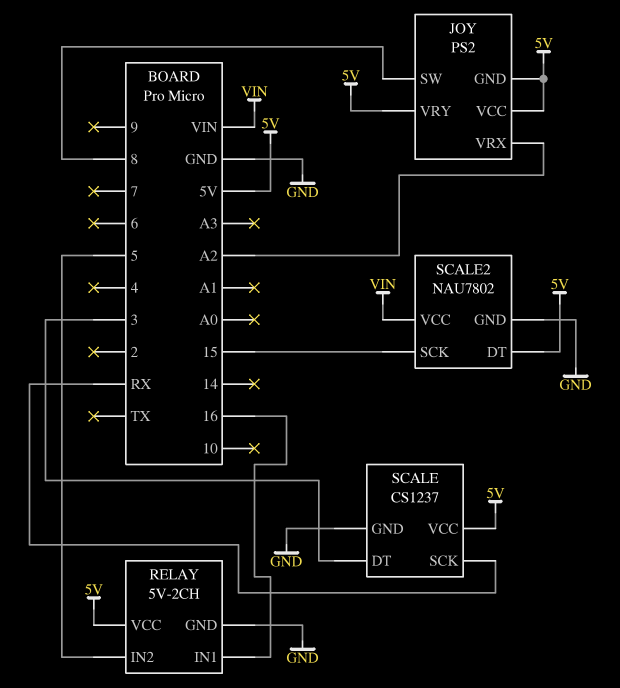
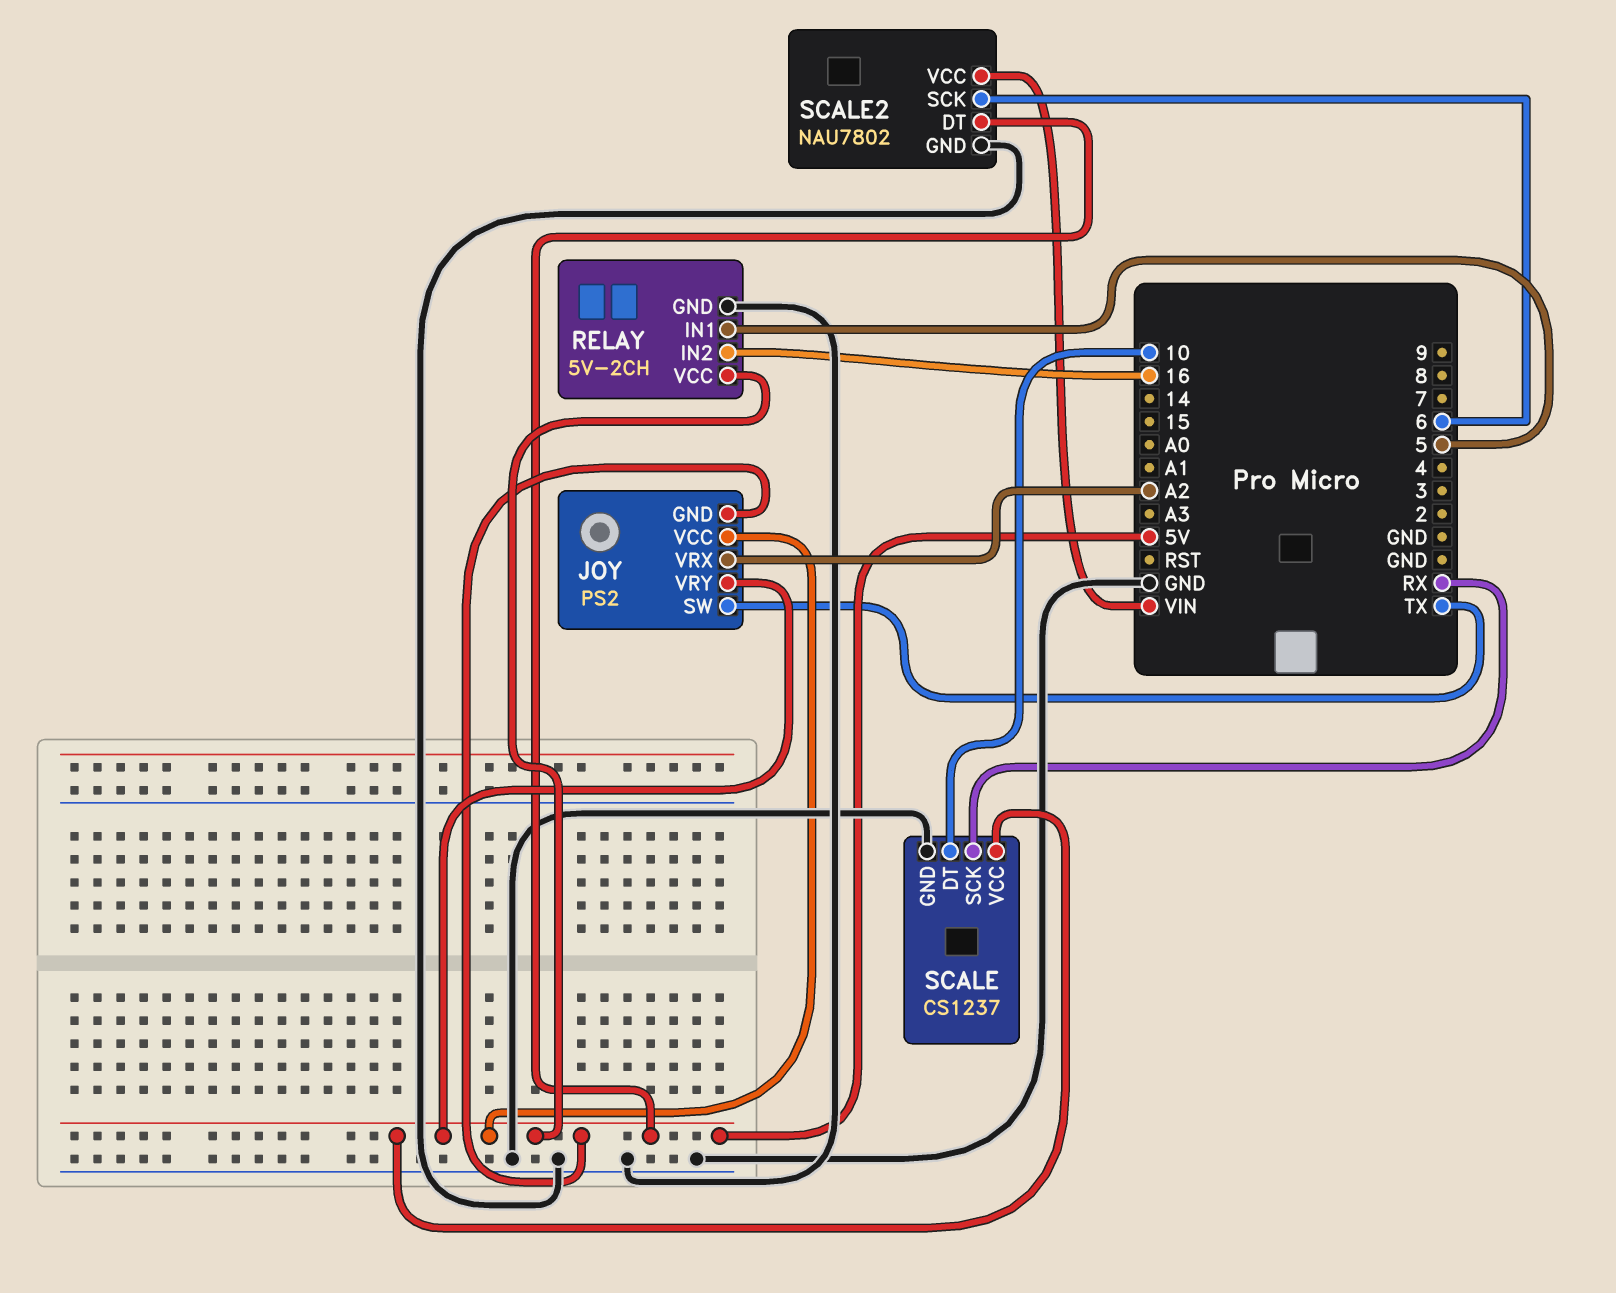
JOY pin SW: 8 -> TX
RELAY pin IN1: 16 -> 5
RELAY pin IN2: 5 -> 16
SCALE pin DT: 3 -> 10
SCALE2 pin SCK: 15 -> 6

